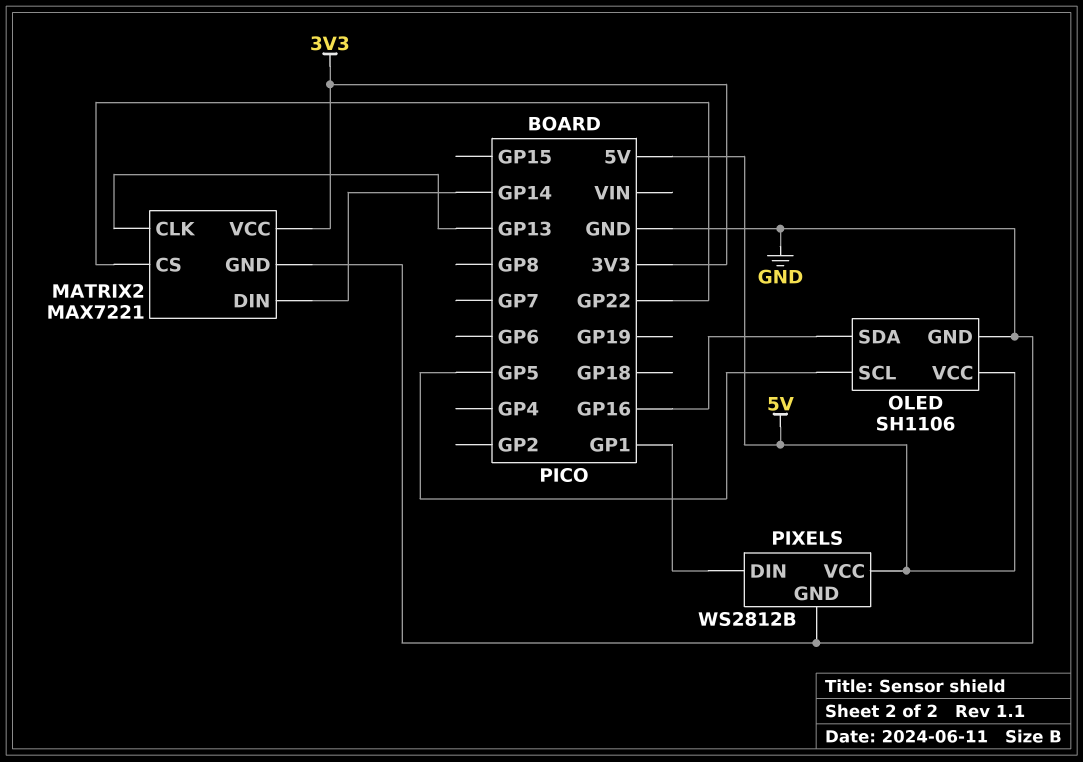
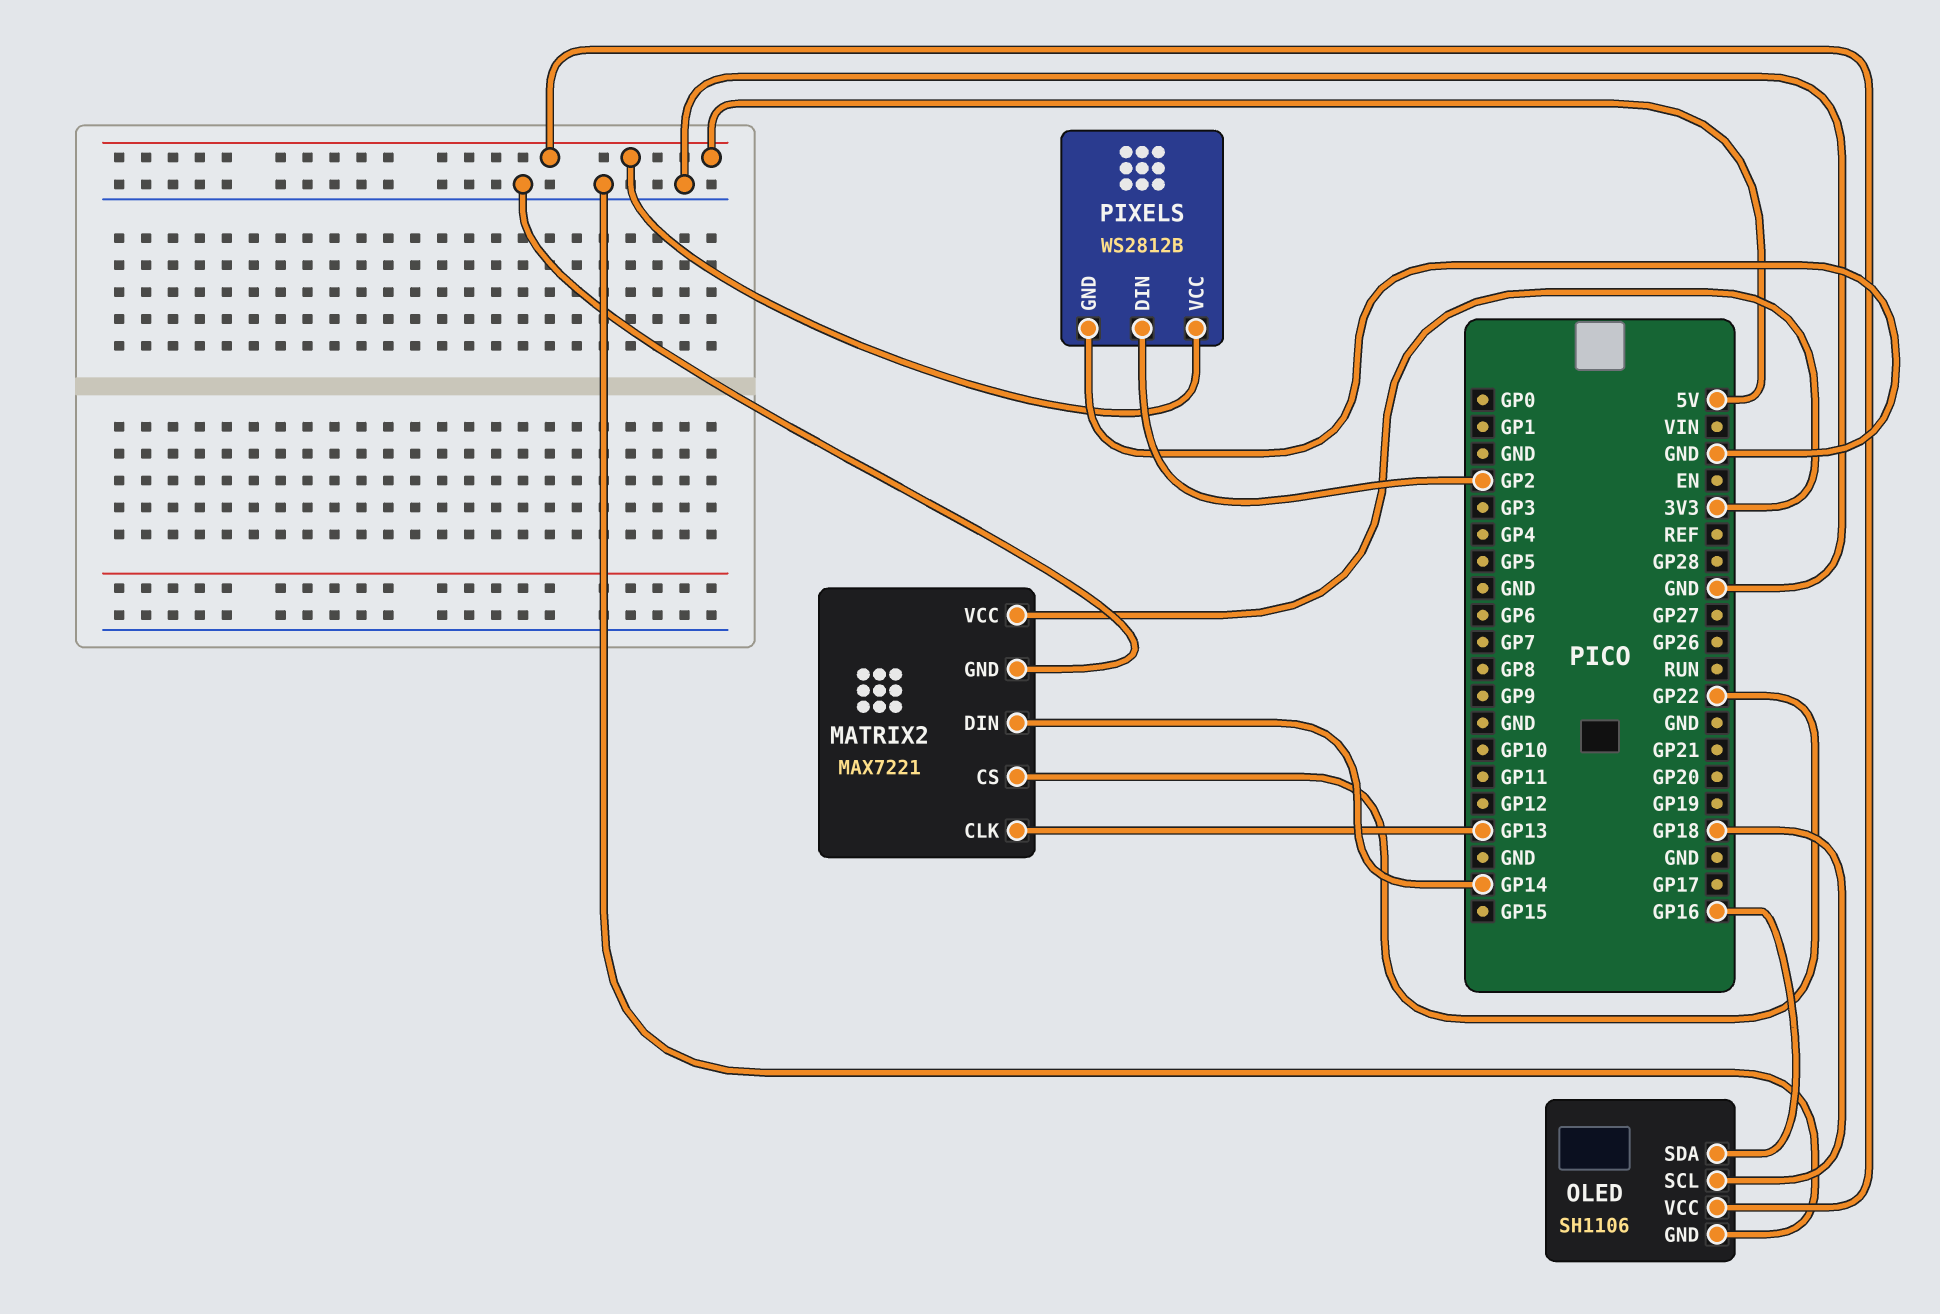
OLED pin SCL: GP5 -> GP18
PIXELS pin DIN: GP1 -> GP2

